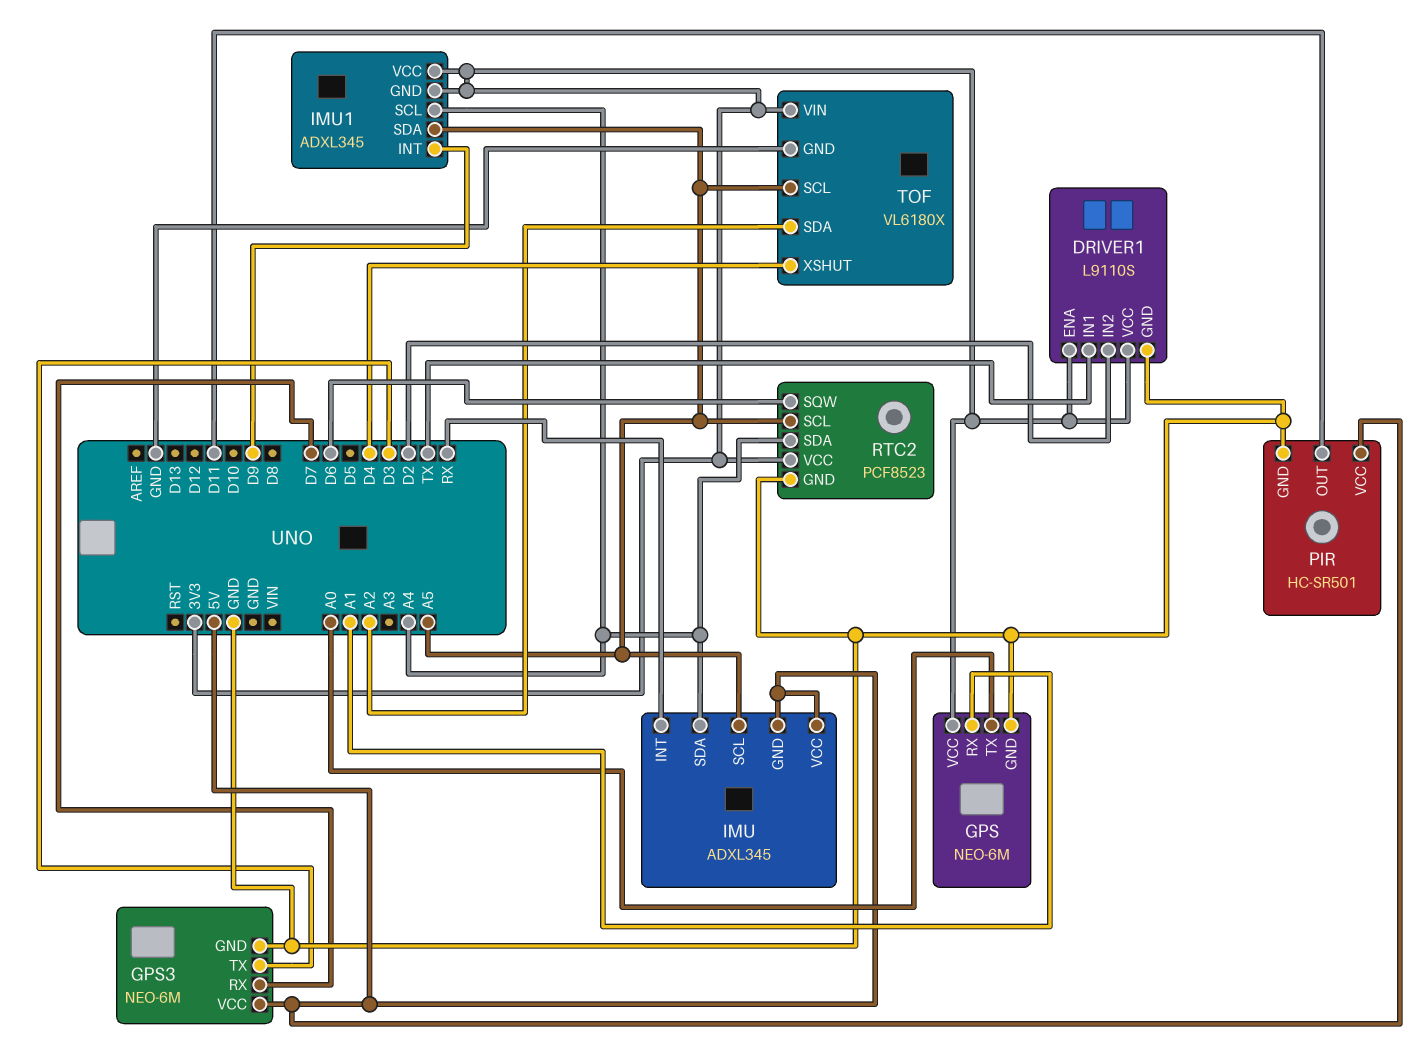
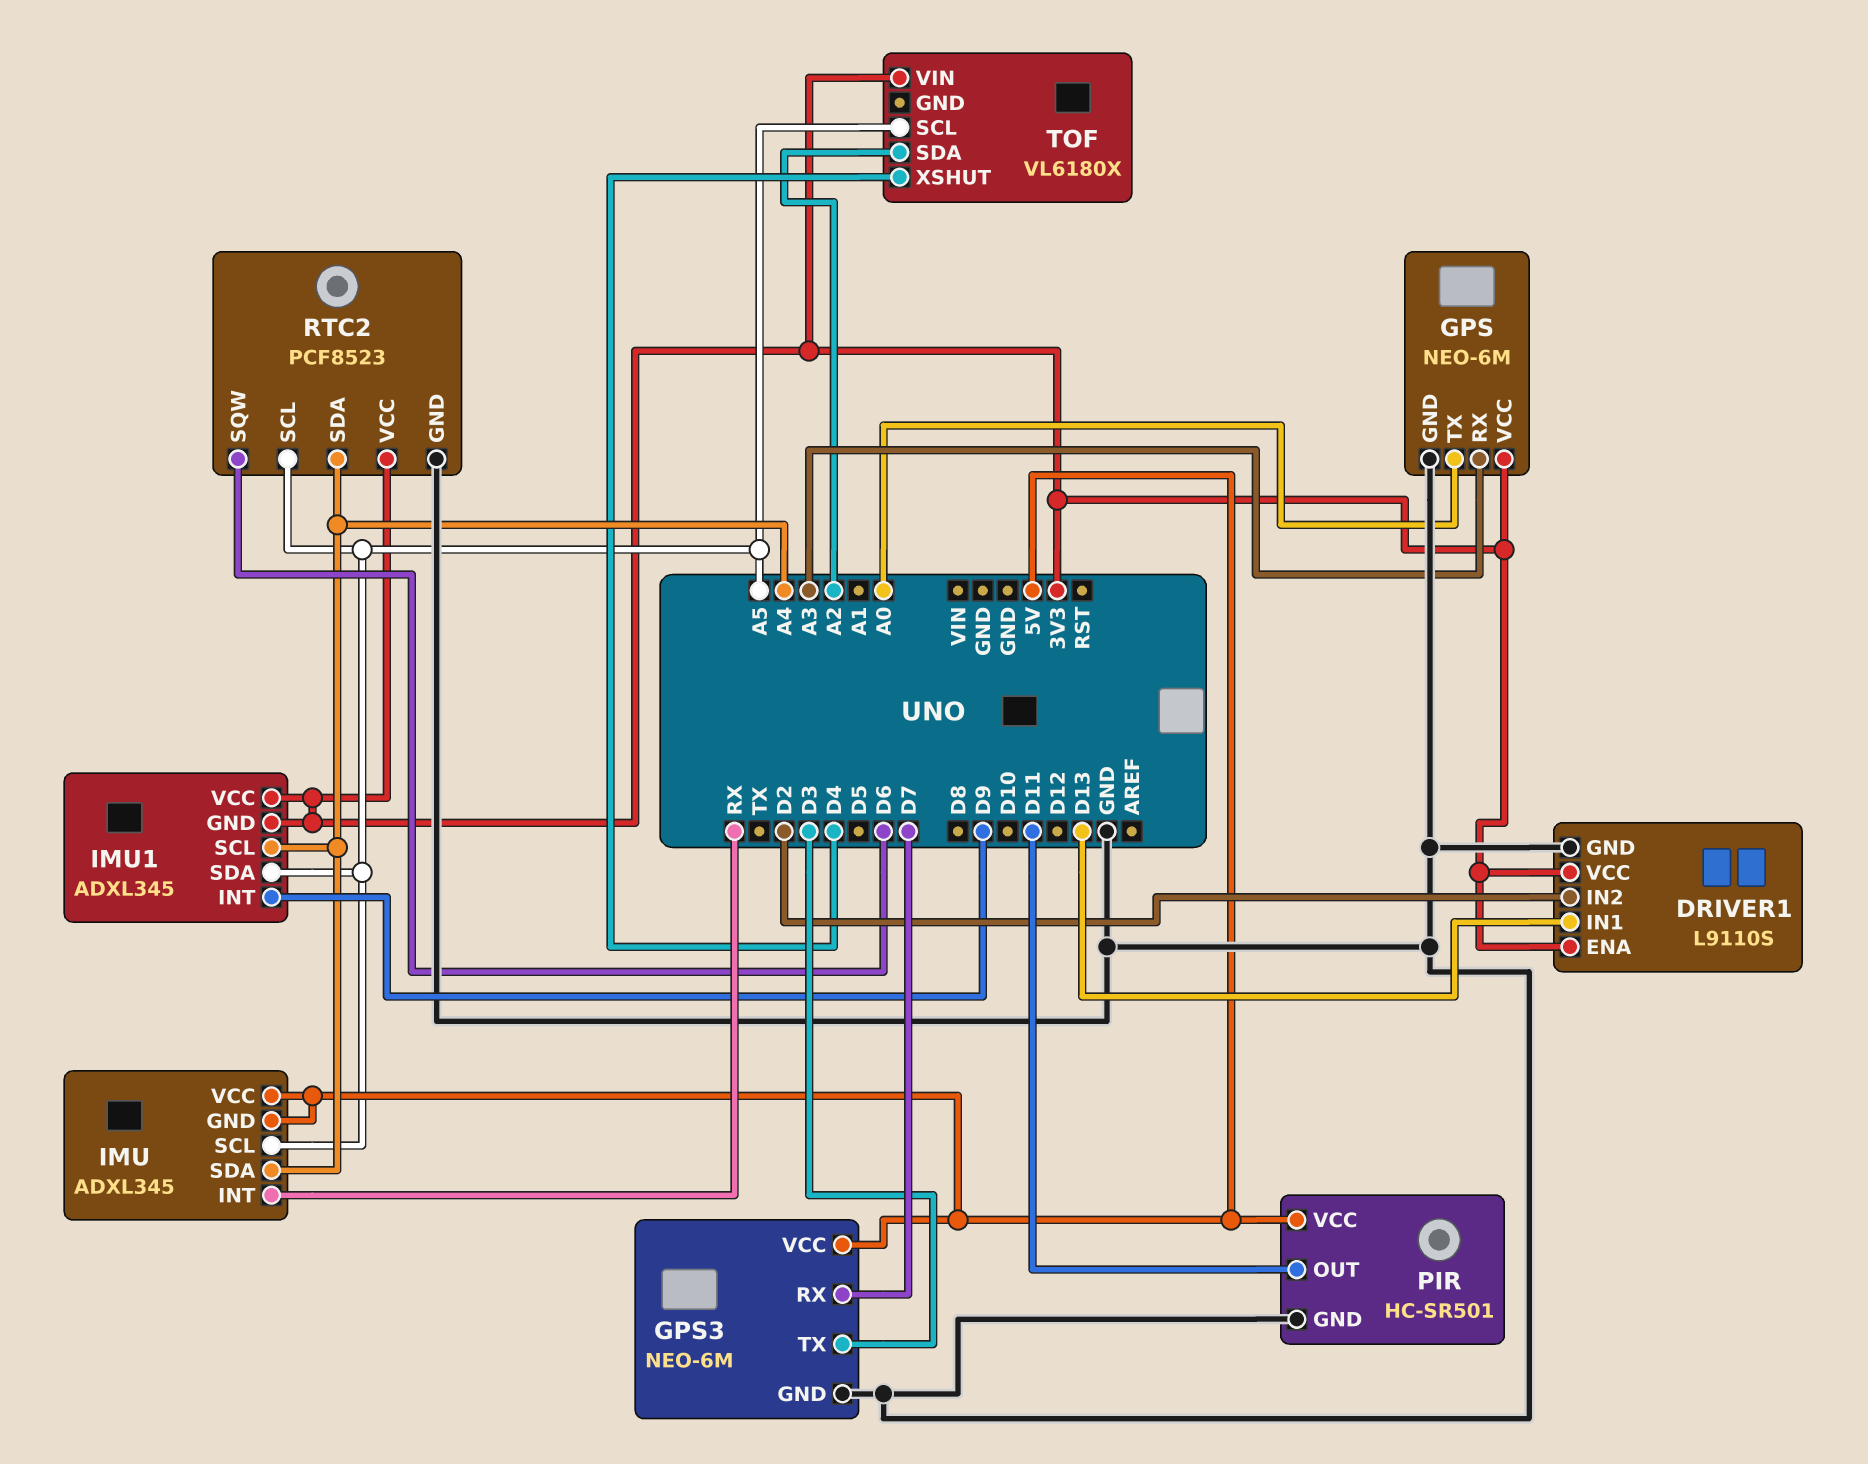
DRIVER1 pin IN1: TX -> D13
GPS pin RX: A1 -> A3
TOF pin GND: GND -> none

